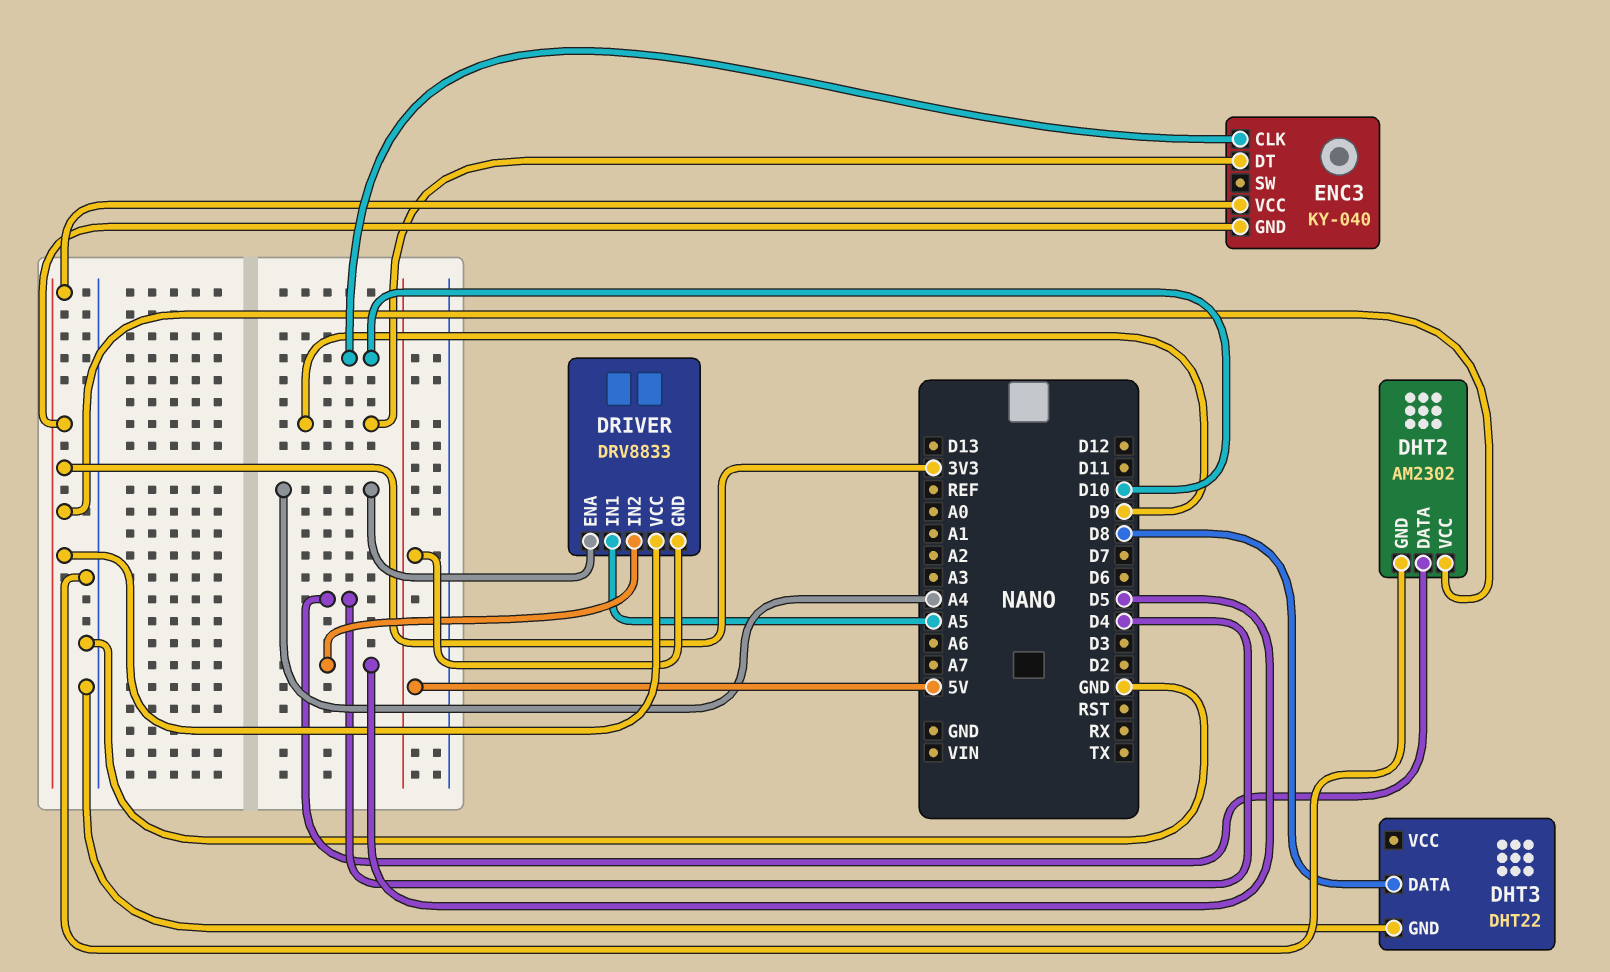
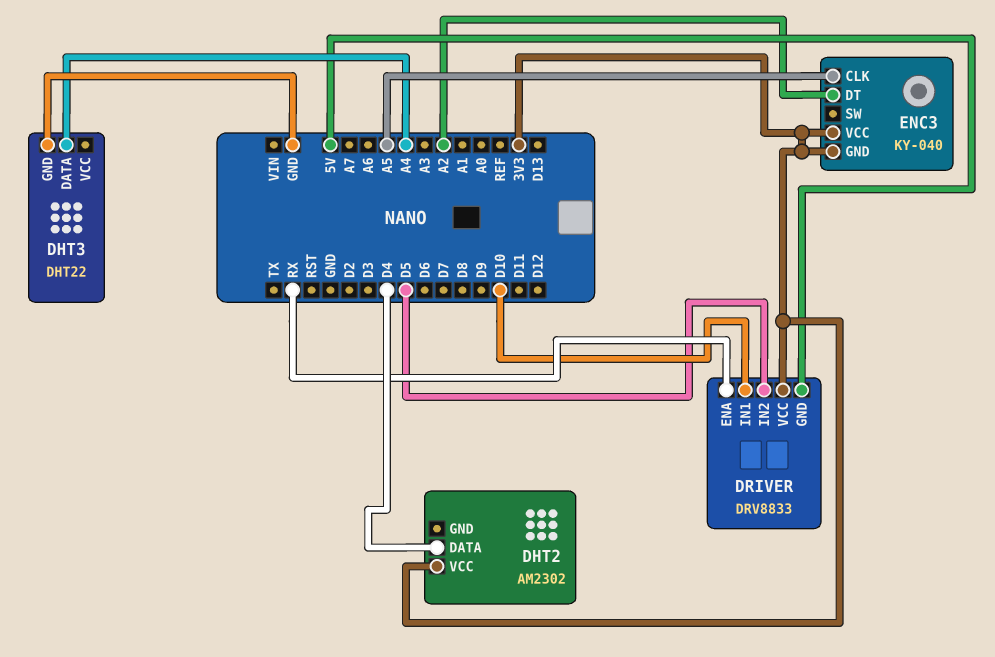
DHT2 pin GND: GND -> none
DHT3 pin DATA: D8 -> A4
DRIVER pin ENA: A4 -> RX
DRIVER pin IN1: A5 -> D10
ENC3 pin CLK: D10 -> A5
ENC3 pin DT: D9 -> A2

